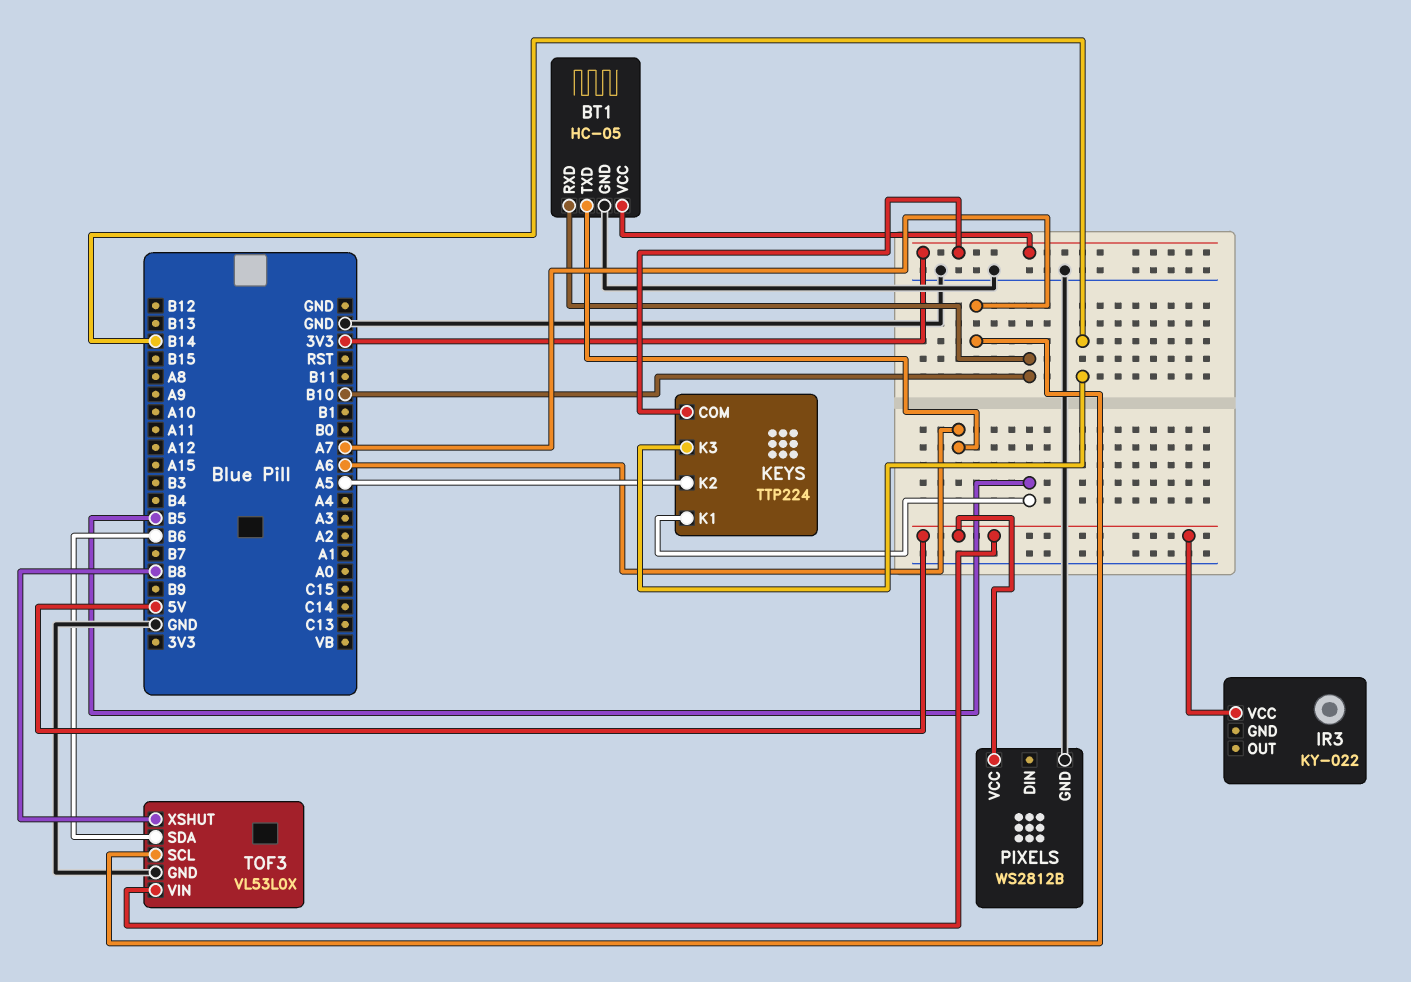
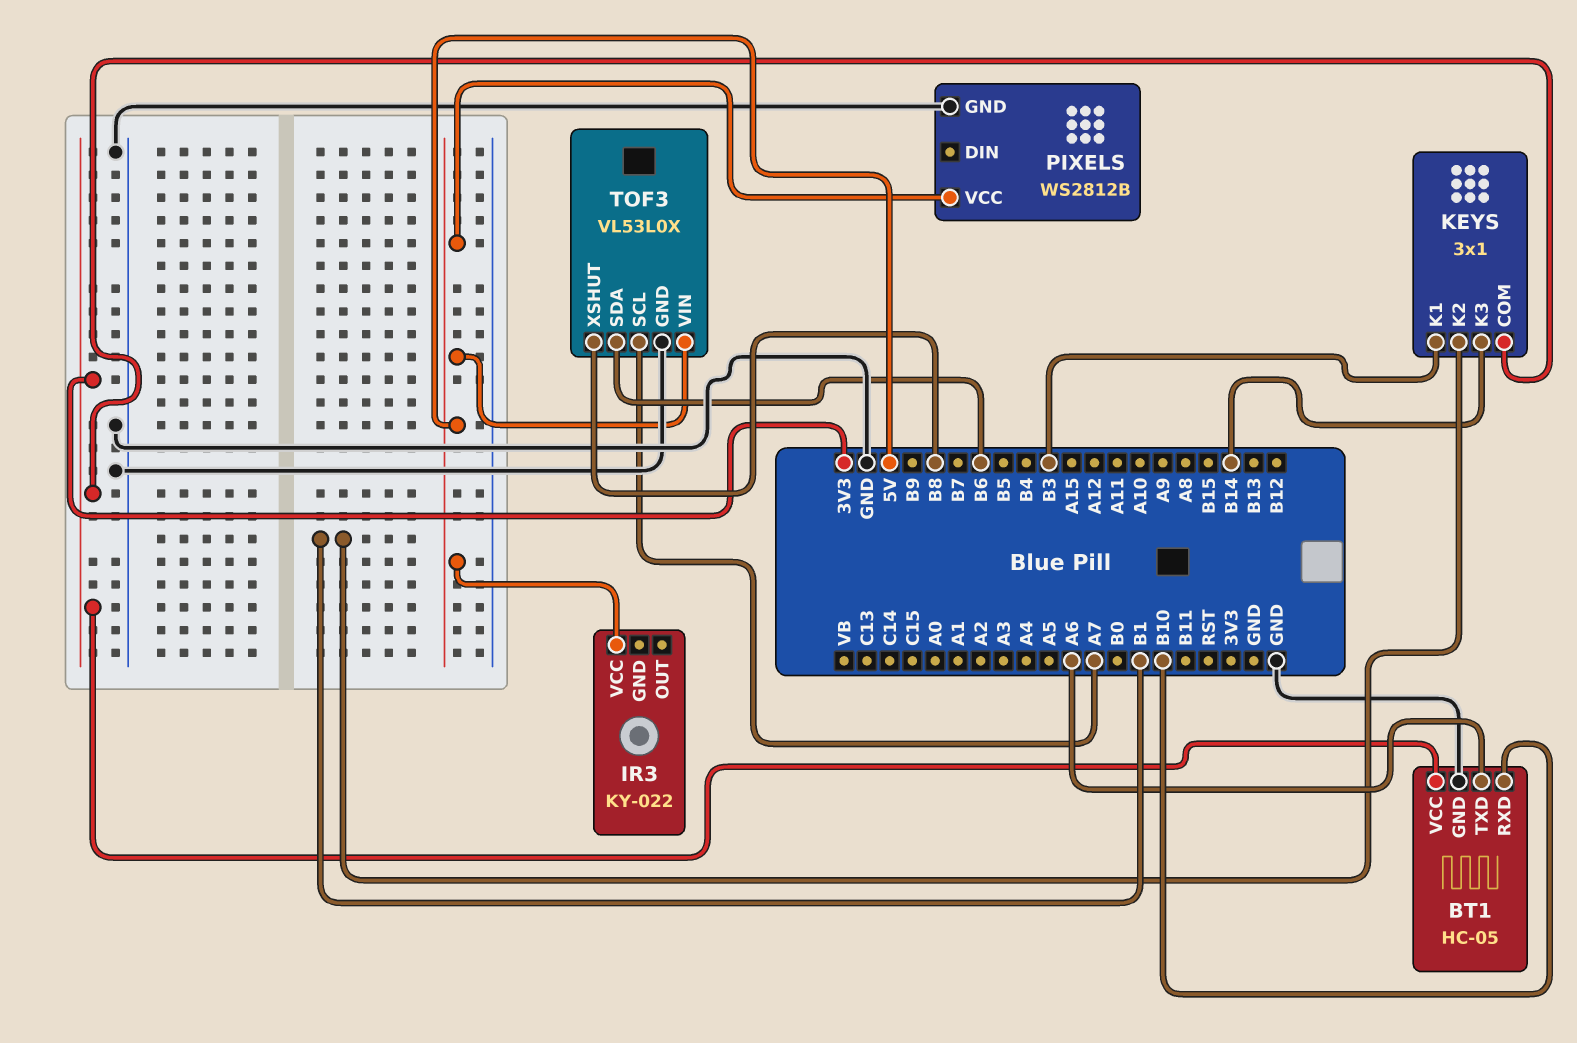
KEYS: TTP224 -> 3x1
KEYS pin K1: B5 -> B3
KEYS pin K2: A5 -> B1

